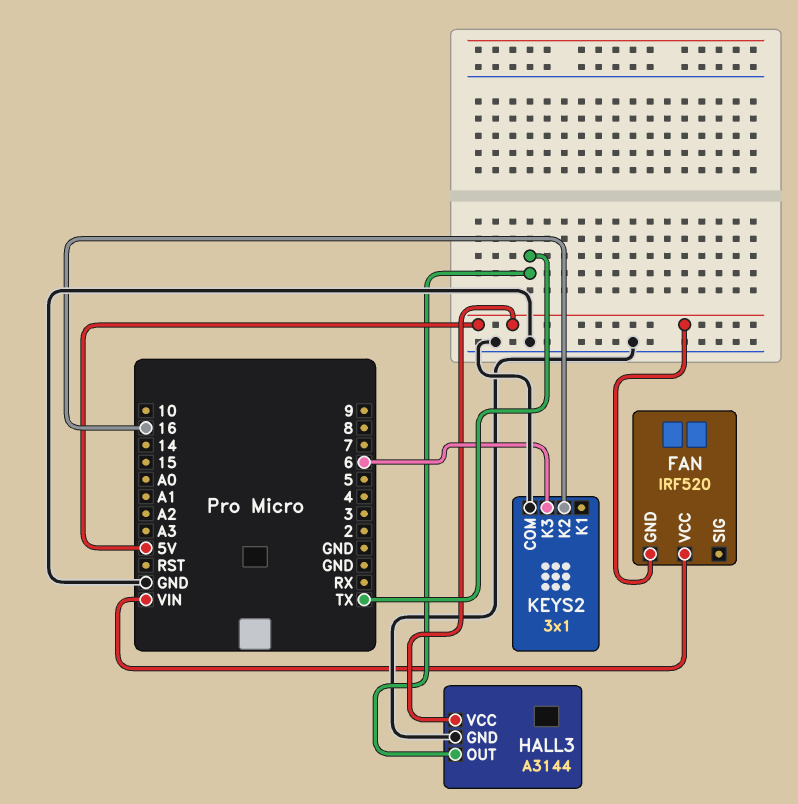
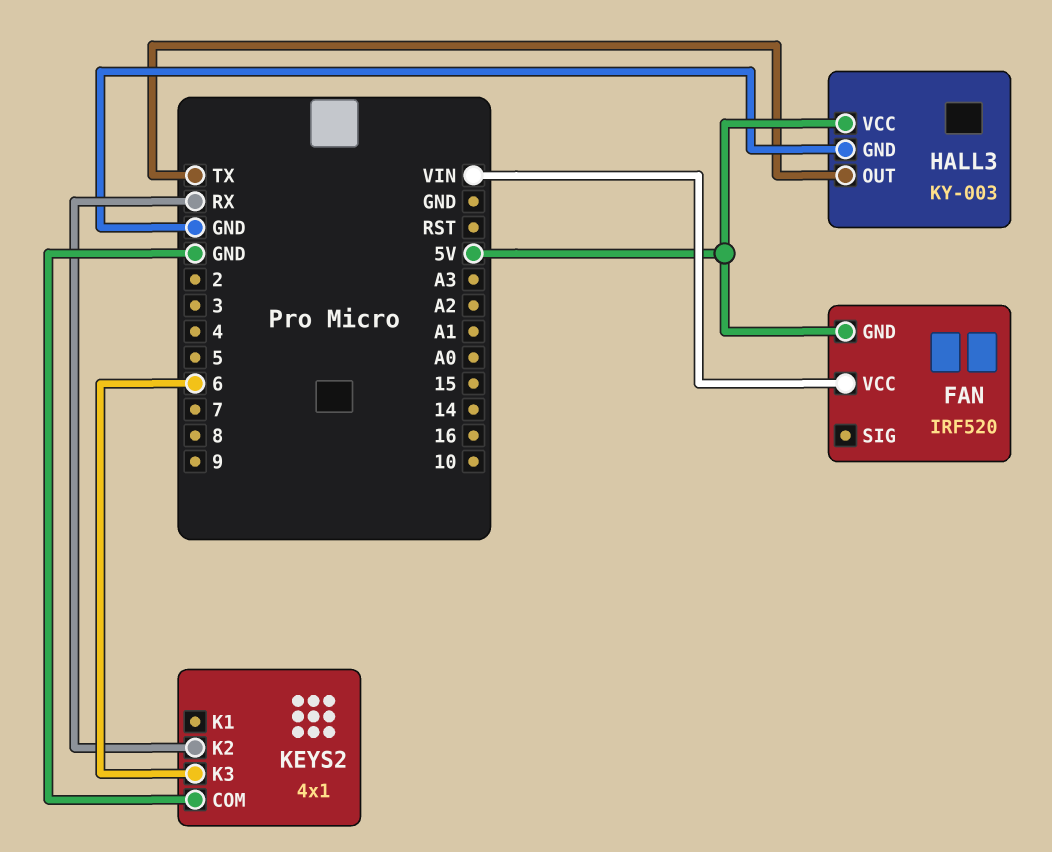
HALL3: A3144 -> KY-003
KEYS2: 3x1 -> 4x1
KEYS2 pin K2: 16 -> RX

